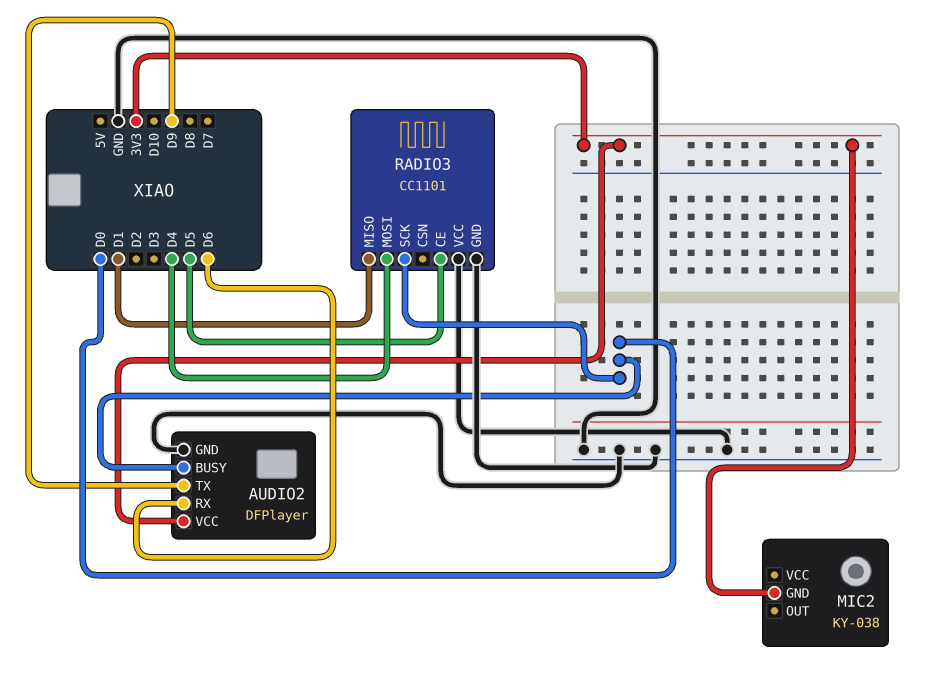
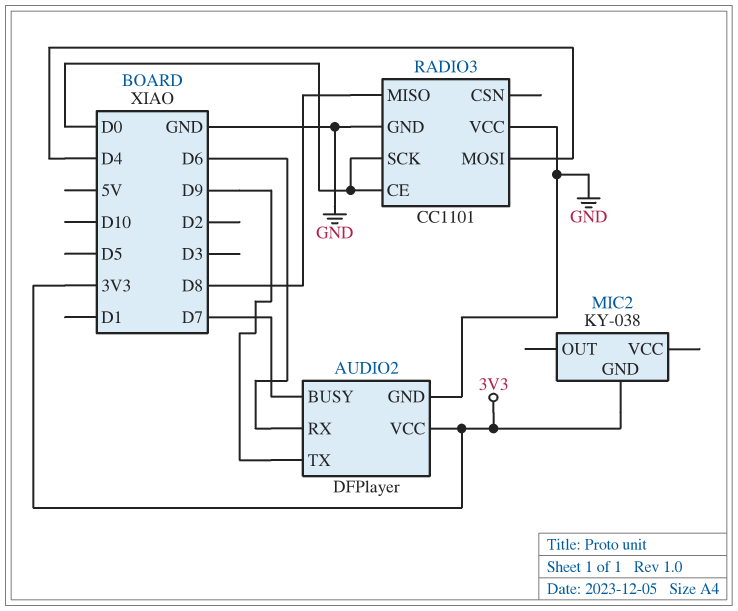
AUDIO2 pin BUSY: D0 -> D7
RADIO3 pin CE: D5 -> D0
RADIO3 pin MISO: D1 -> D8

